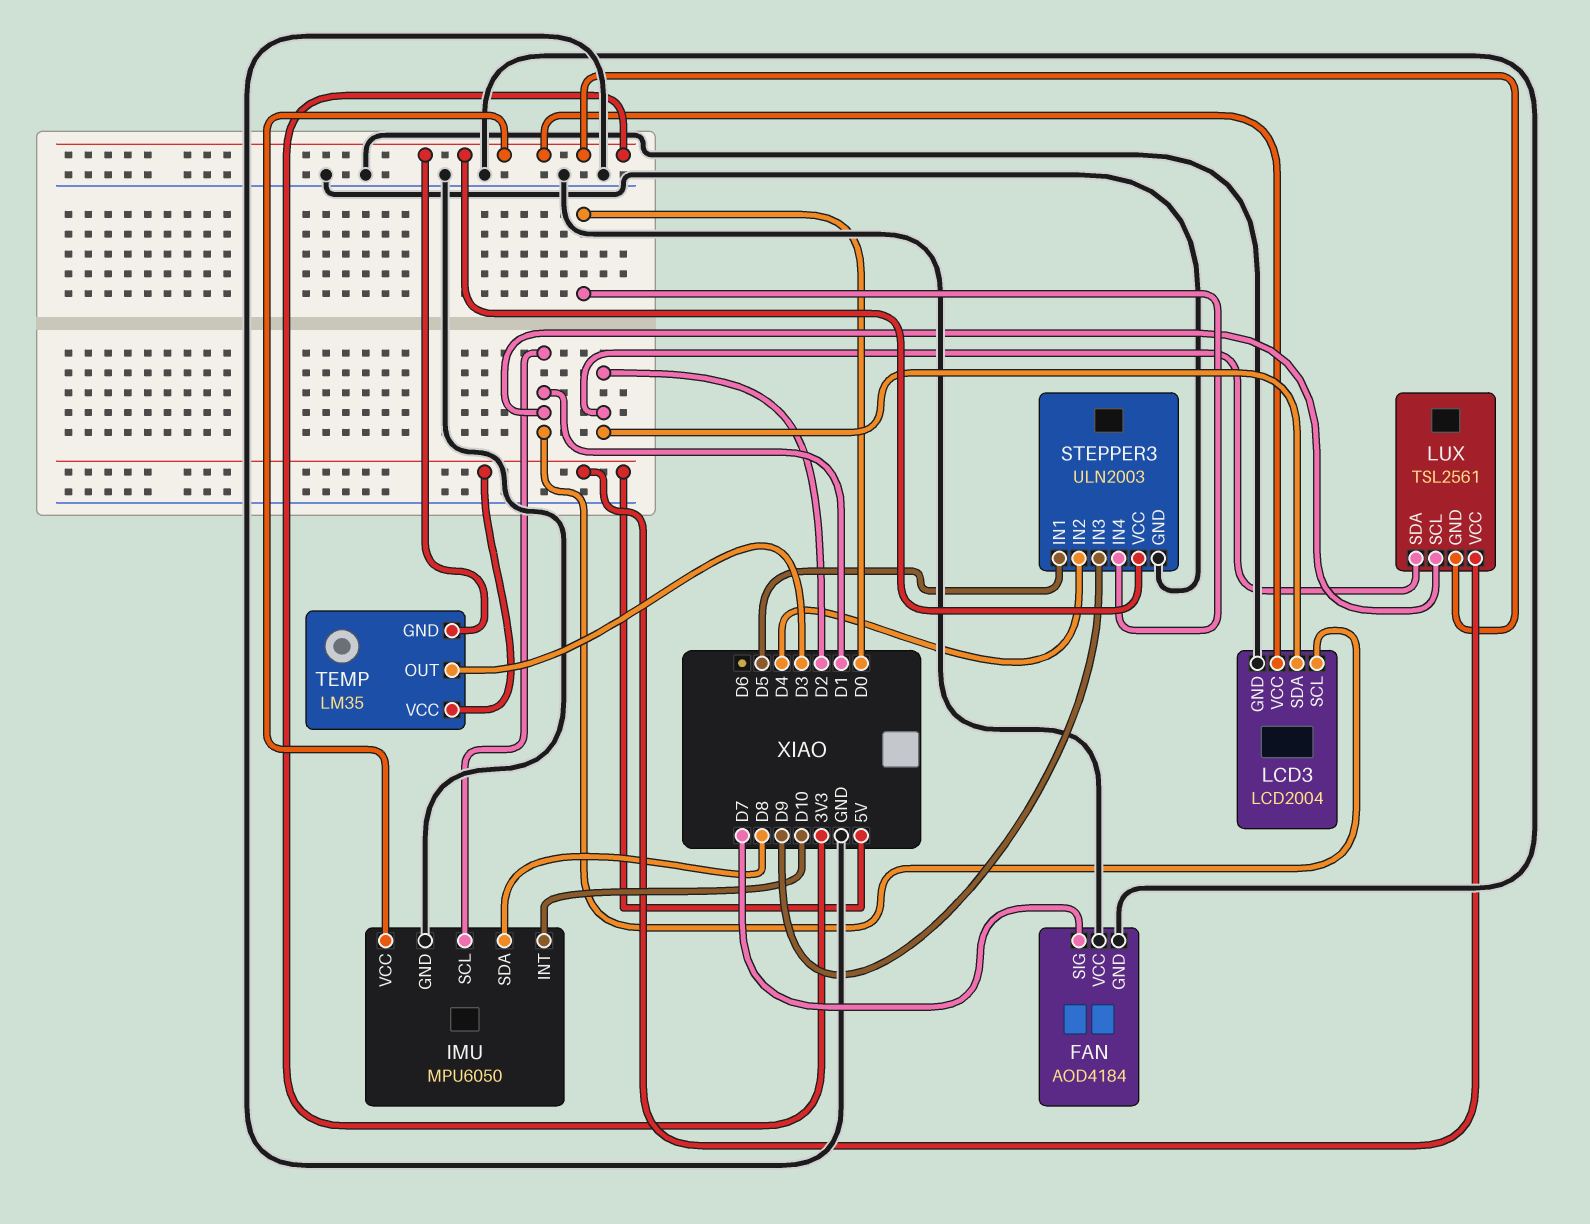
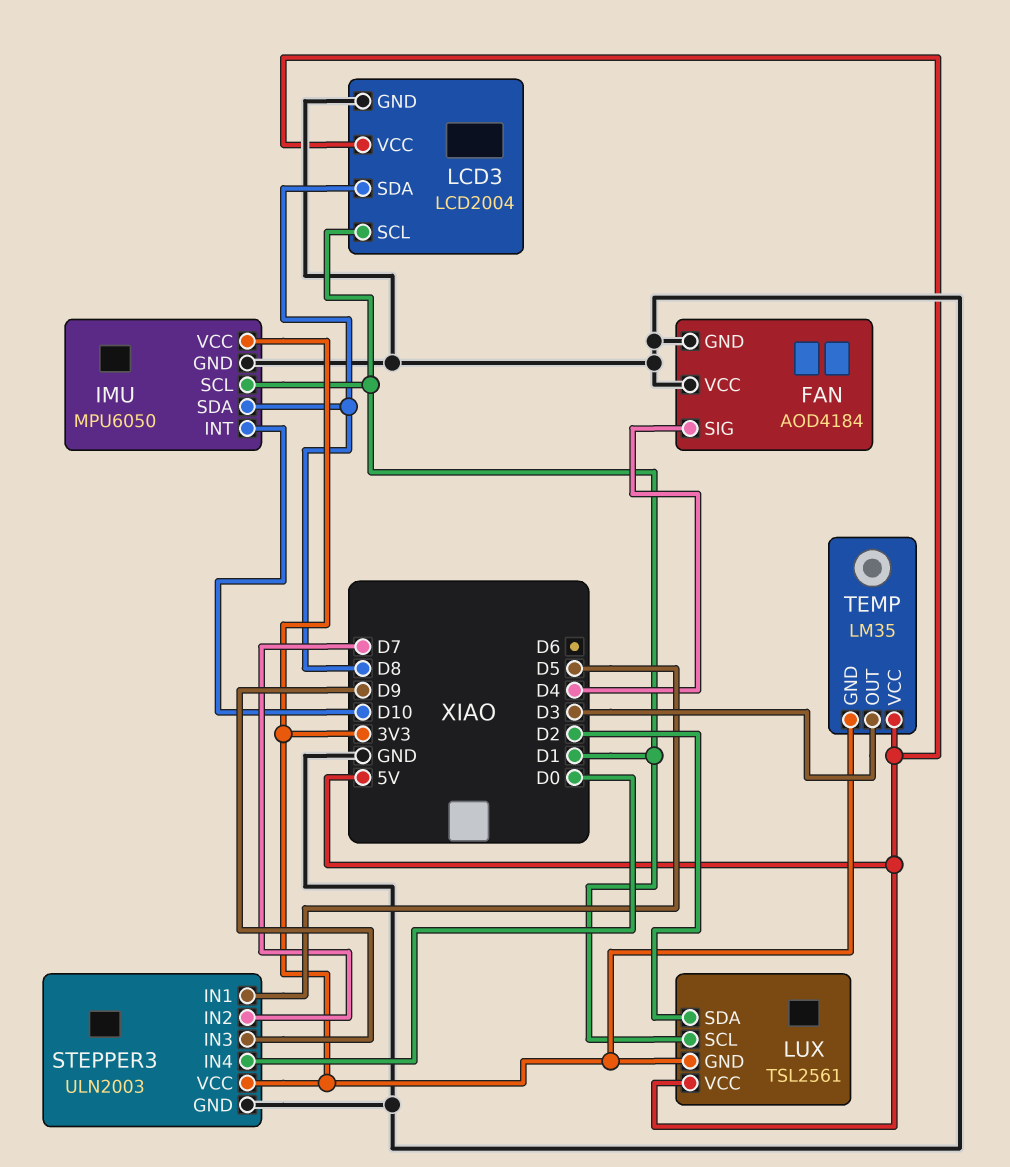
FAN pin SIG: D7 -> D4
LCD3 pin SDA: D2 -> D8
LCD3 pin VCC: 3V3 -> 5V
STEPPER3 pin IN2: D4 -> D7

